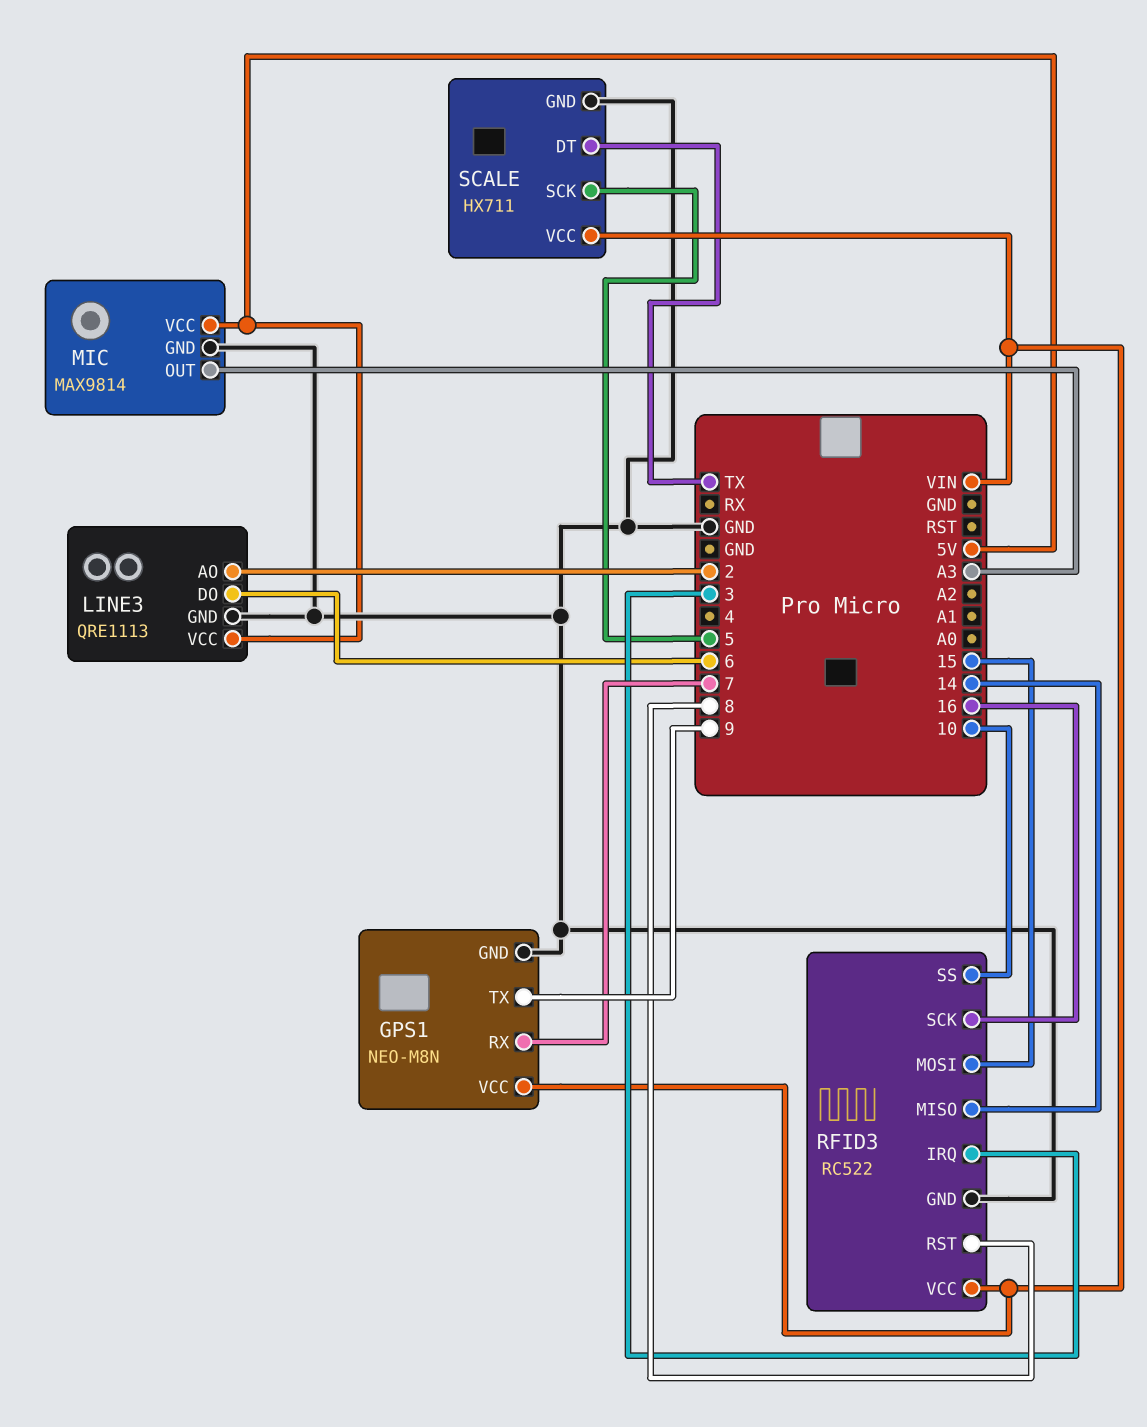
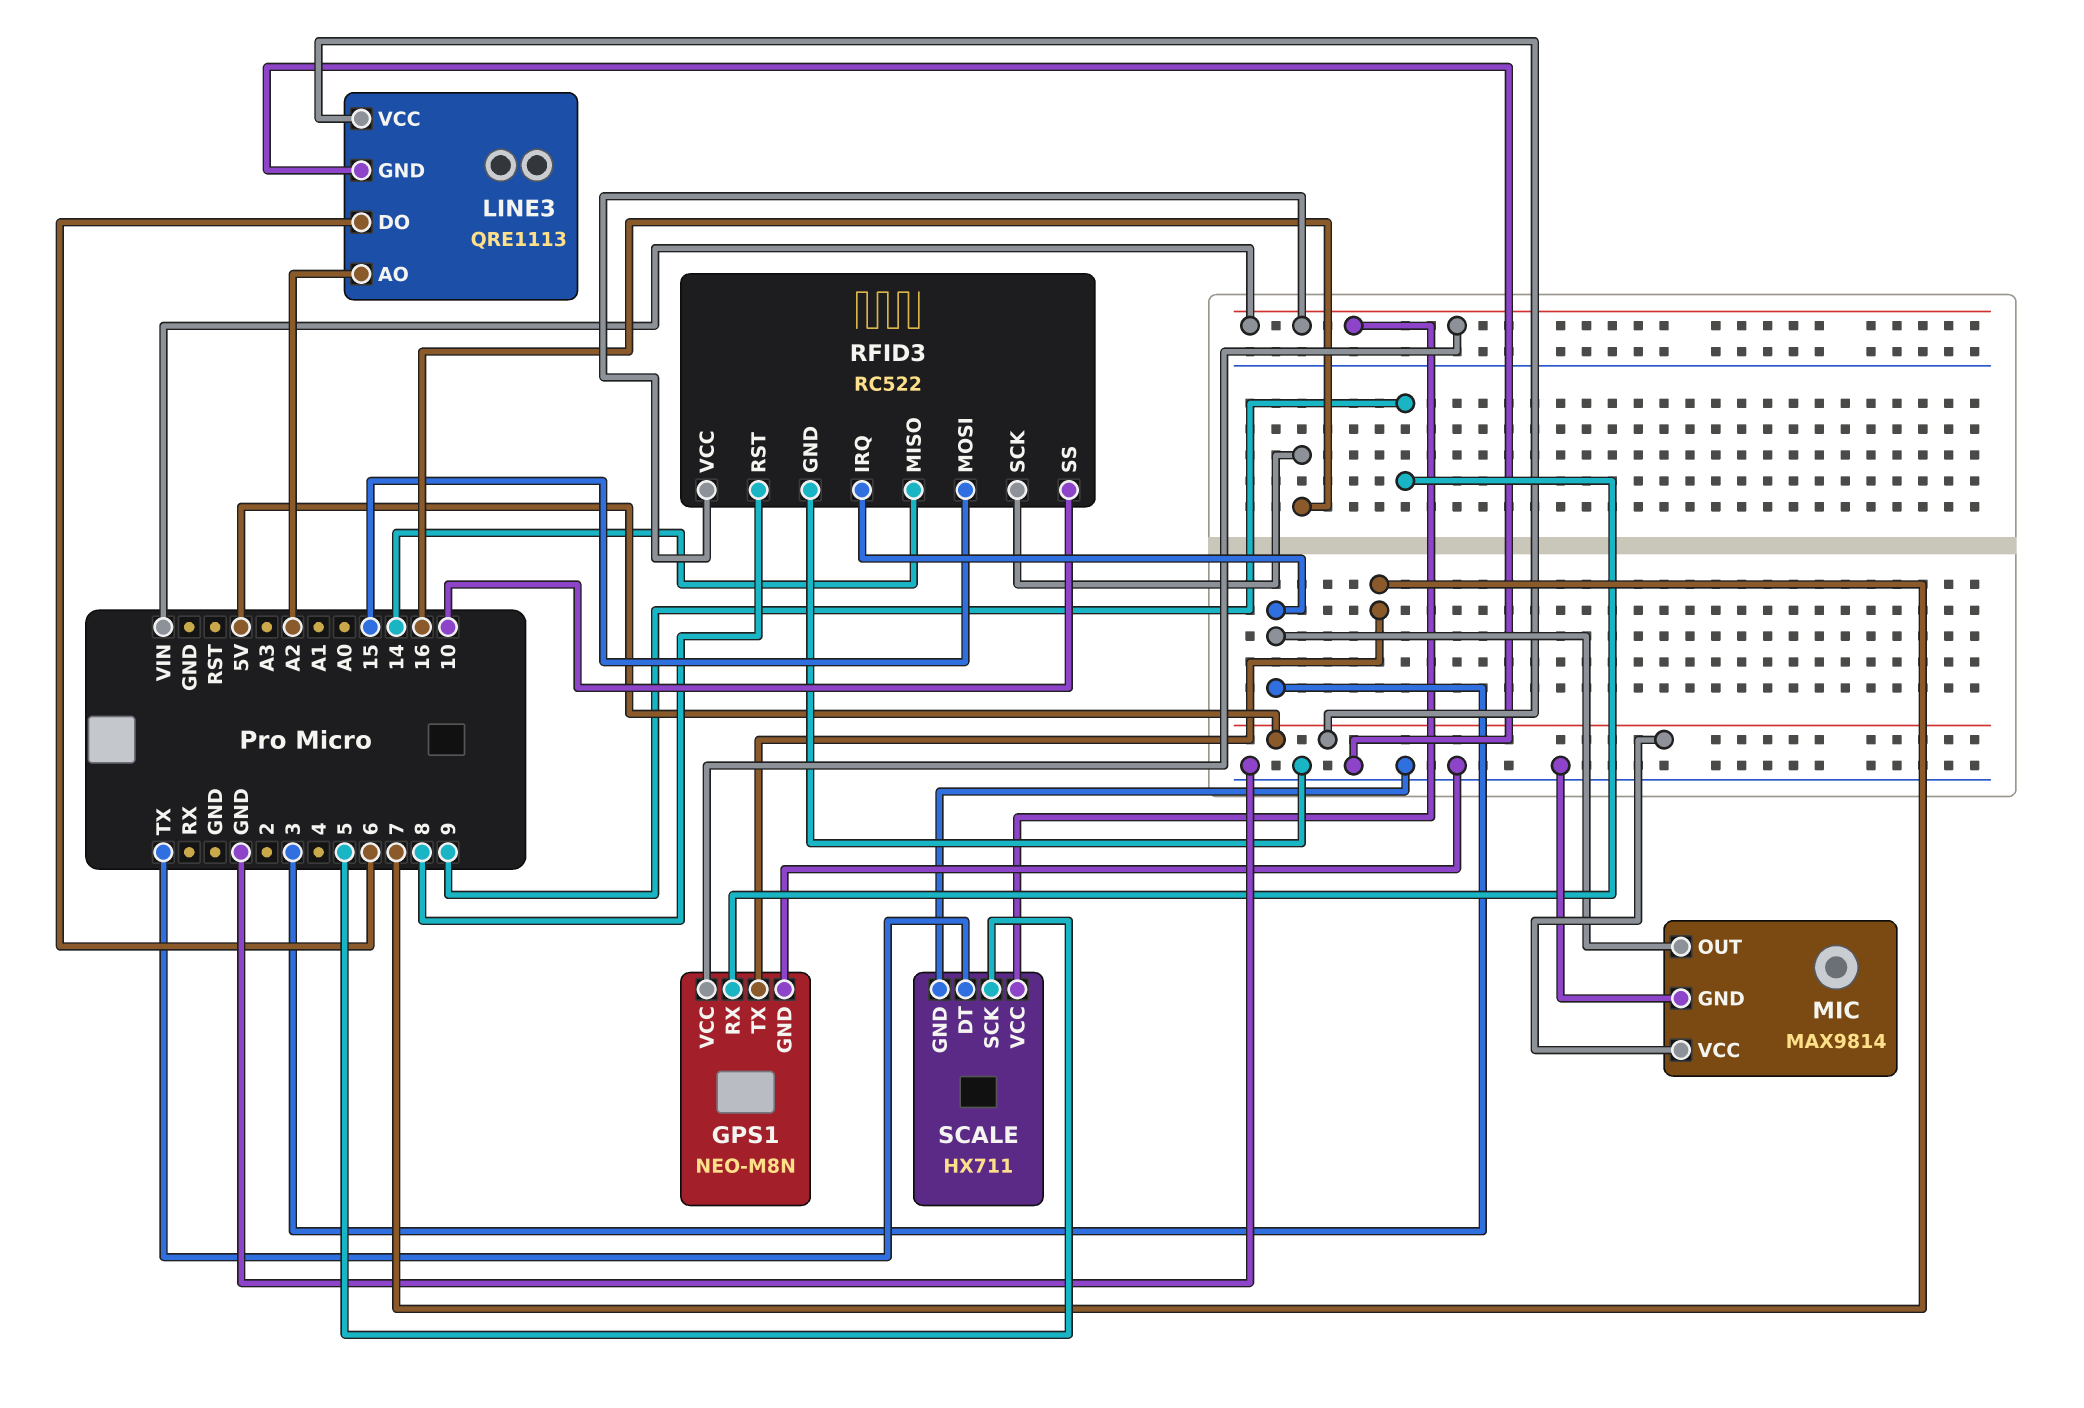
GPS1 pin RX: 7 -> 9
GPS1 pin TX: 9 -> 7
LINE3 pin AO: 2 -> A2
MIC pin OUT: A3 -> 3

